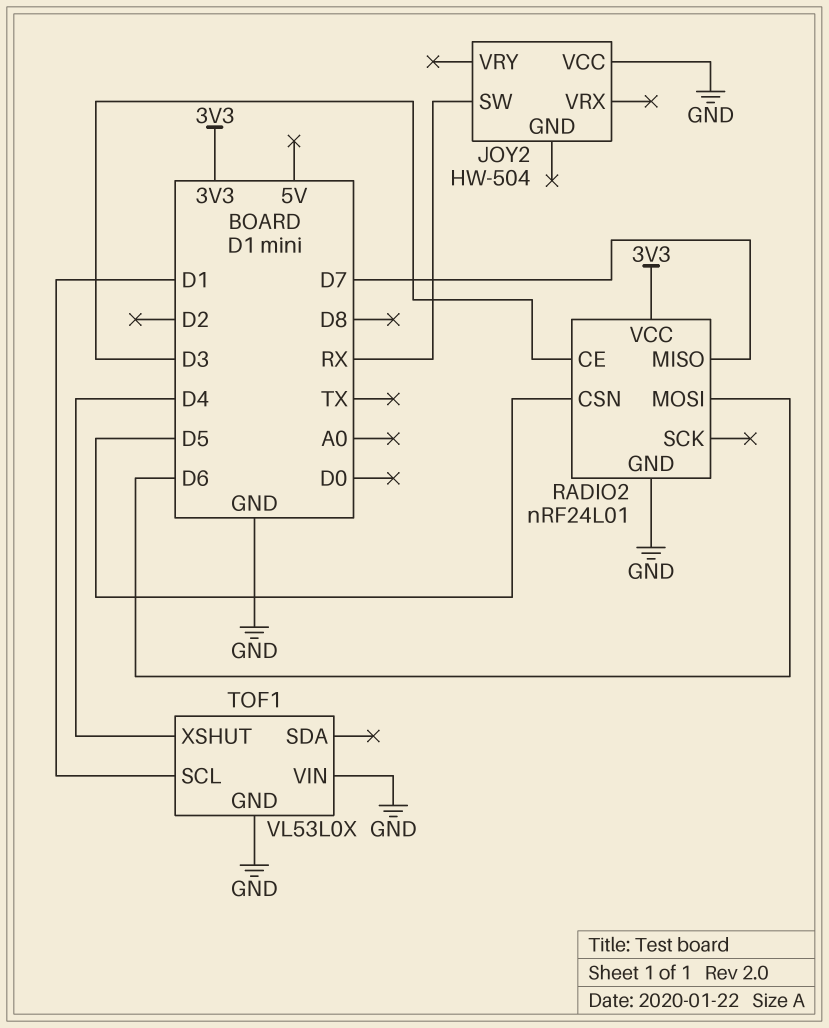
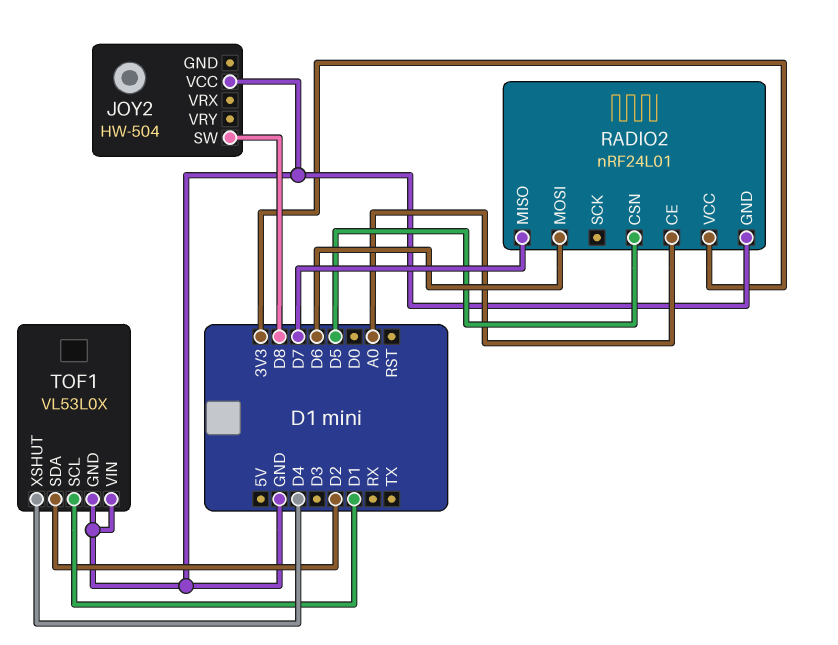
JOY2 pin SW: RX -> D8
RADIO2 pin CE: D3 -> A0
TOF1 pin SDA: none -> D2

